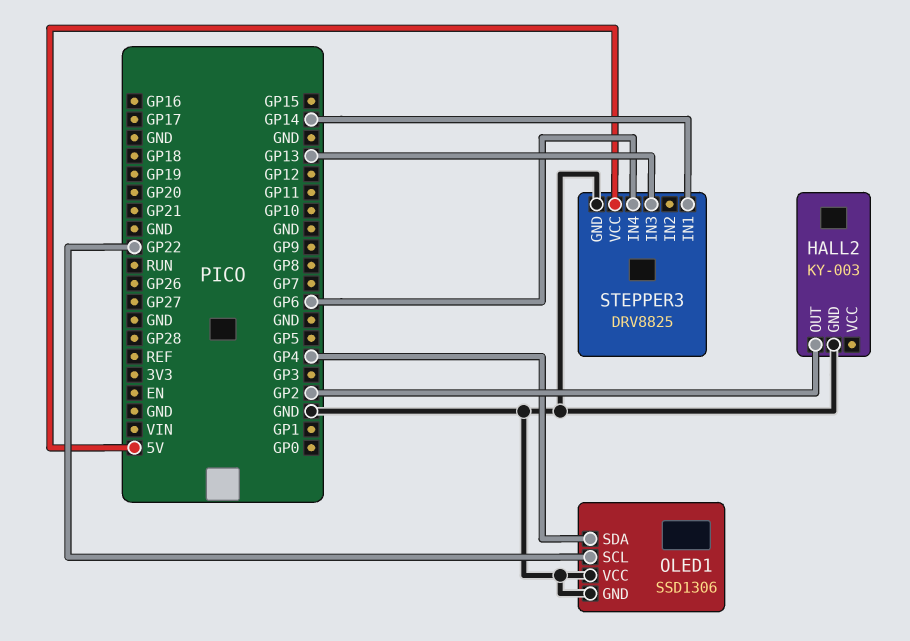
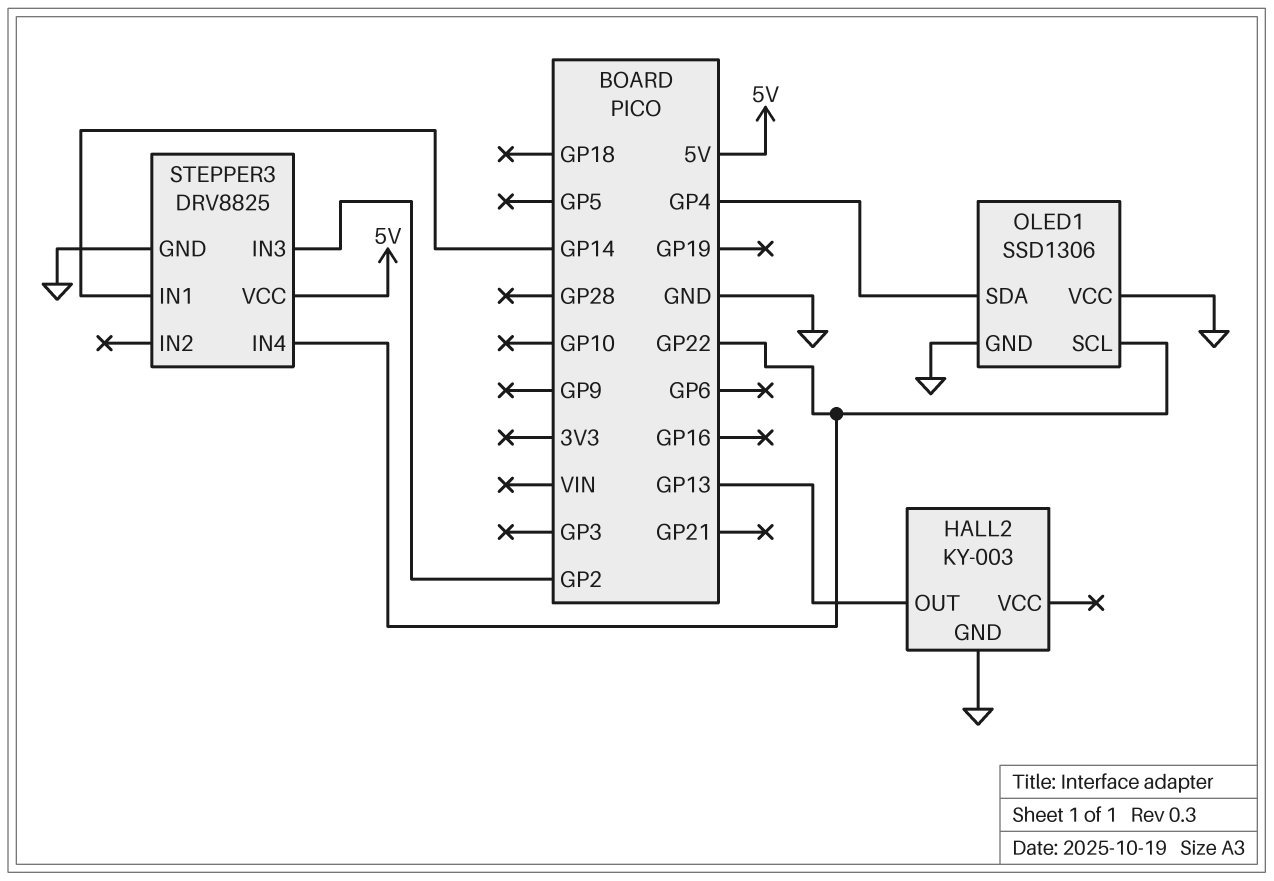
HALL2 pin OUT: GP2 -> GP13
STEPPER3 pin IN3: GP13 -> GP2
STEPPER3 pin IN4: GP6 -> GP22

